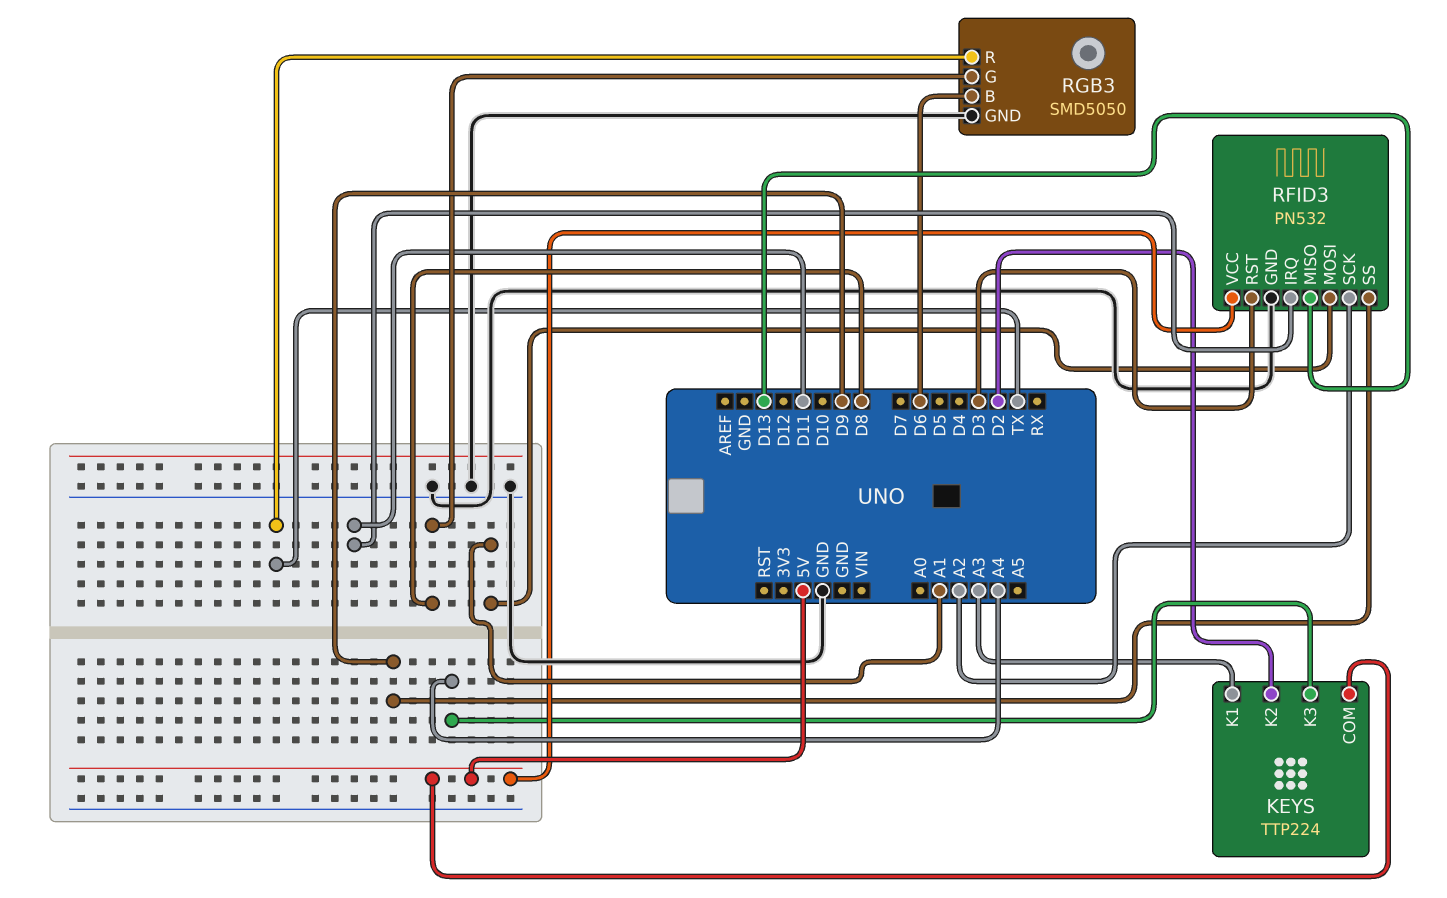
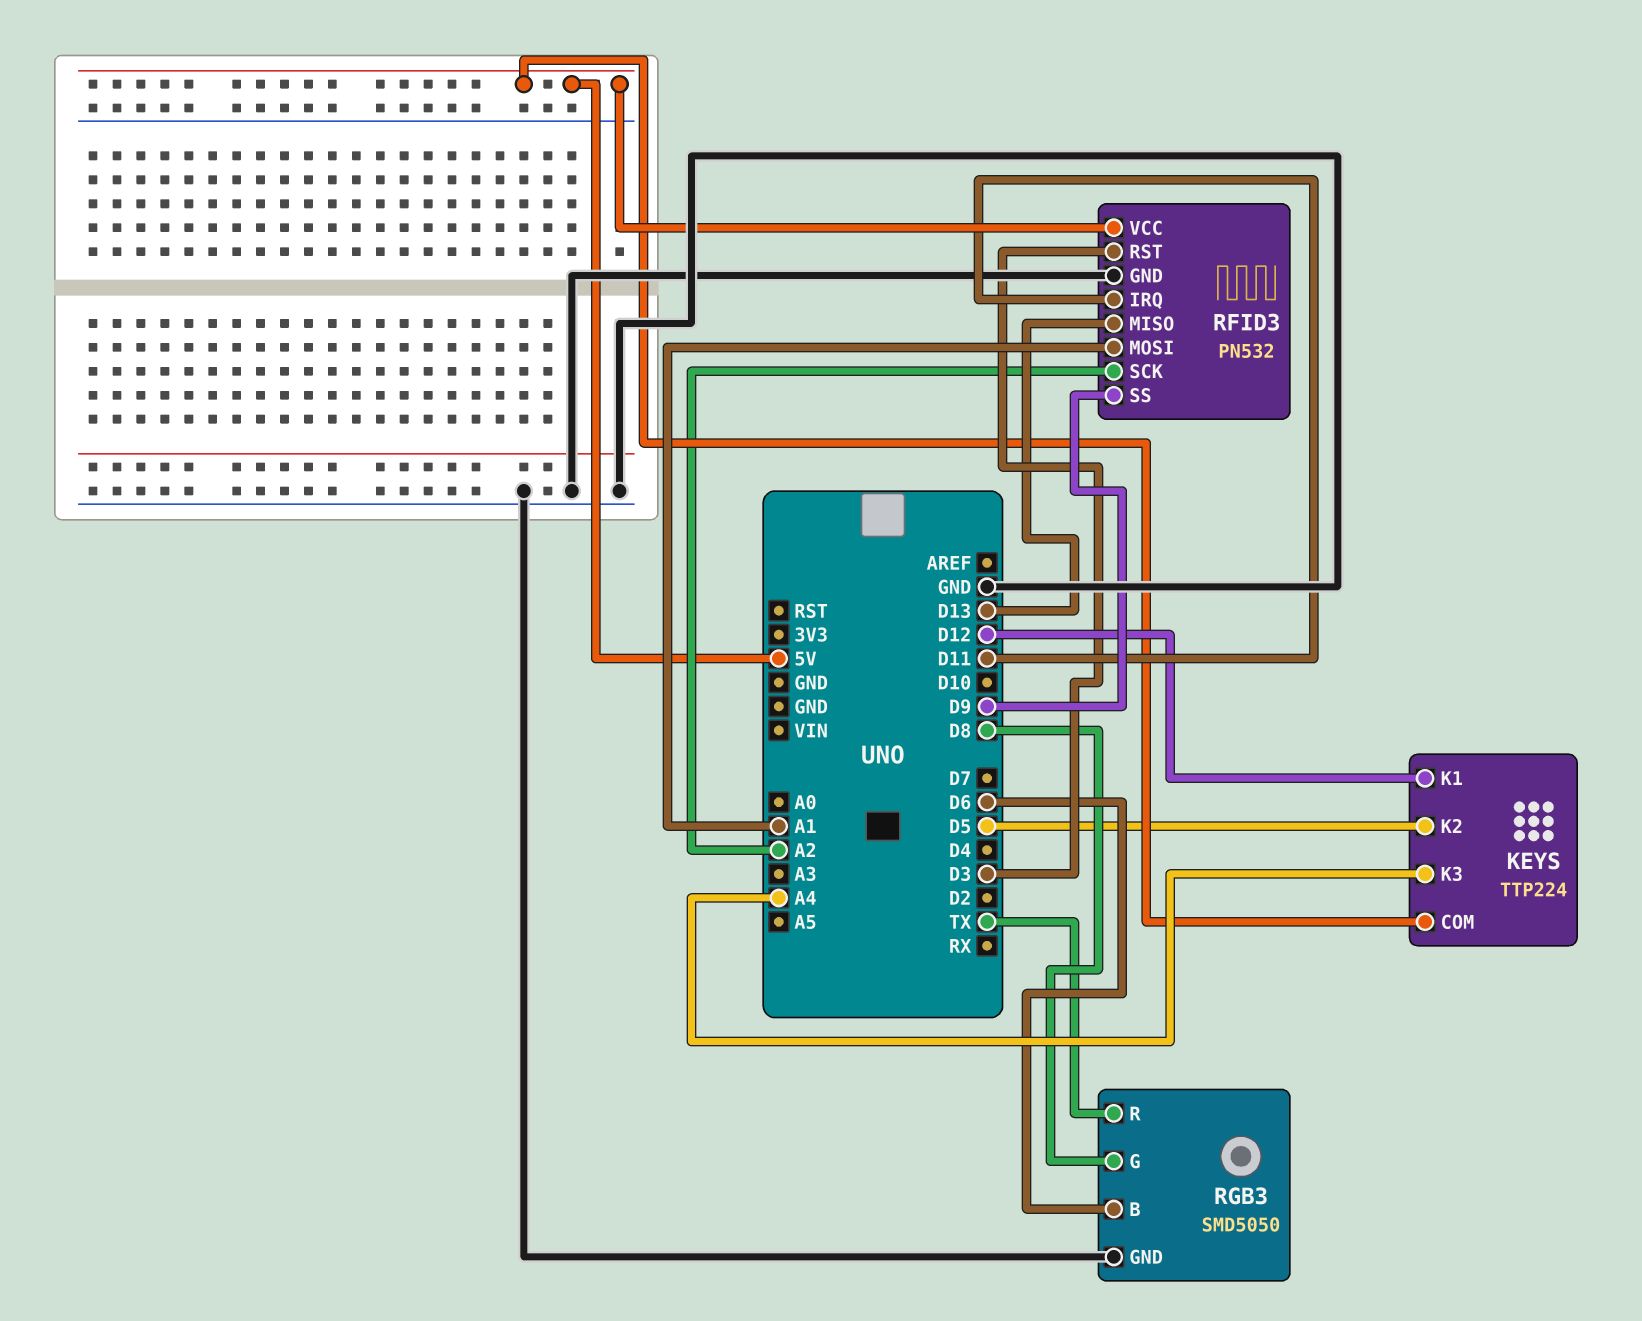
KEYS pin K1: A3 -> D12
KEYS pin K2: D2 -> D5

